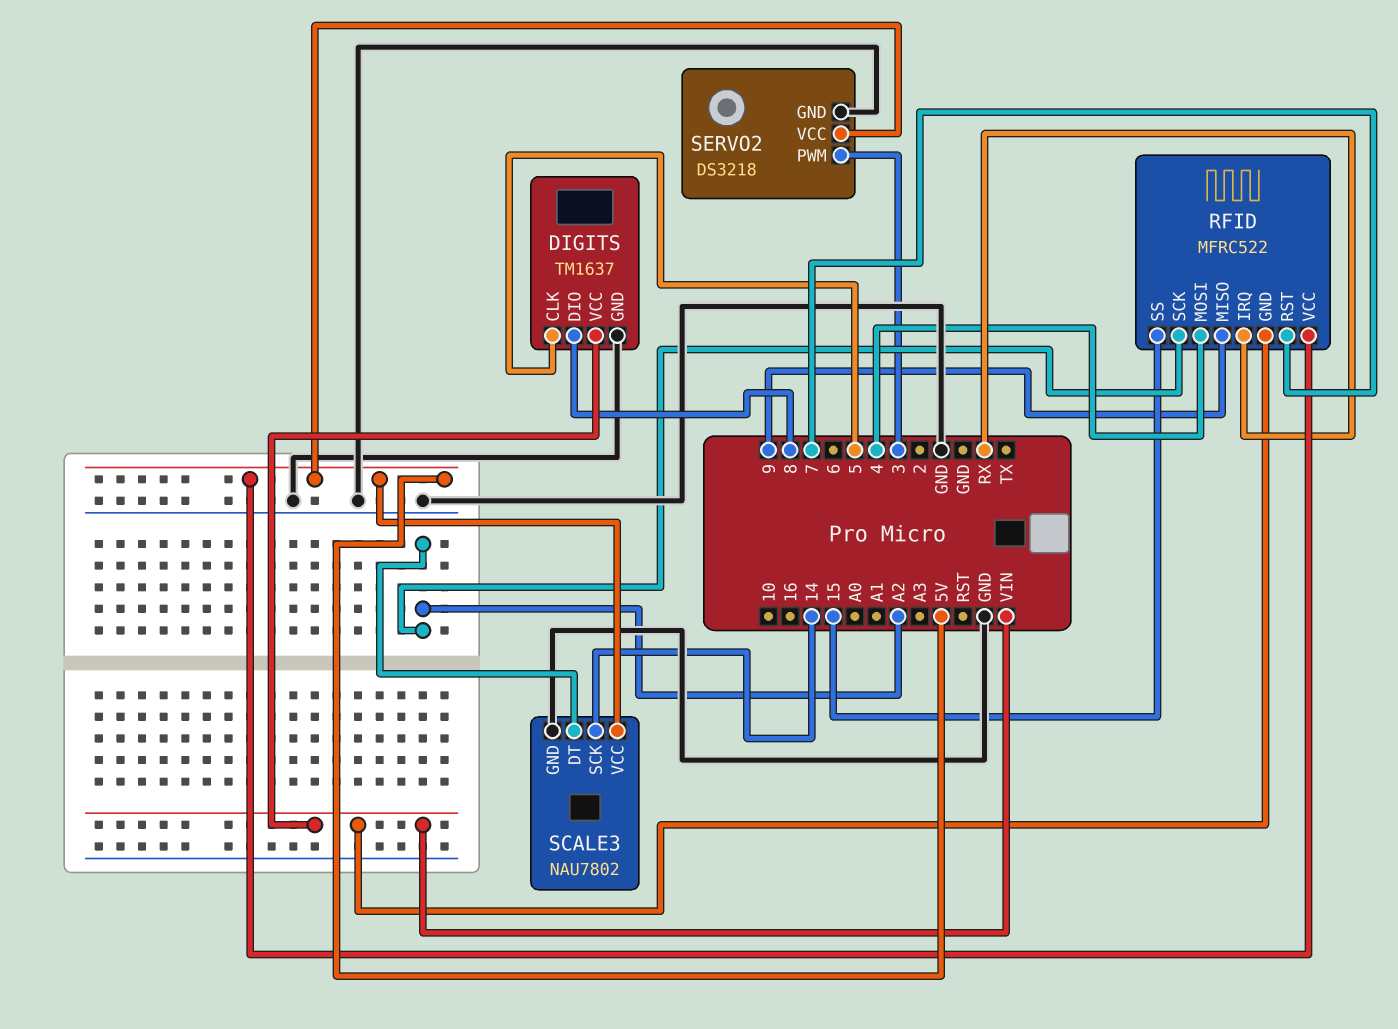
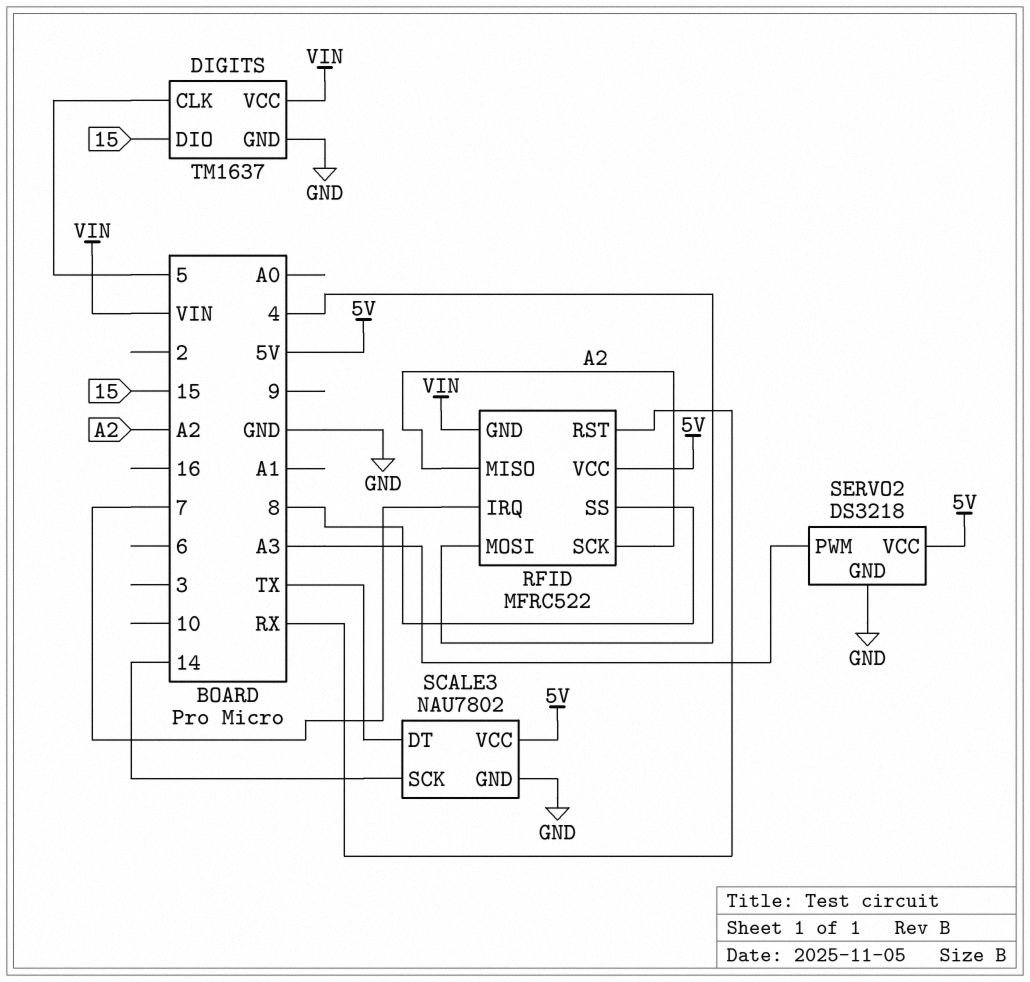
DIGITS pin DIO: 8 -> 15
RFID pin IRQ: RX -> 7
RFID pin MISO: 9 -> A2
RFID pin RST: 7 -> RX
RFID pin SS: 15 -> 8
SCALE3 pin DT: A2 -> TX
SERVO2 pin PWM: 3 -> A3

